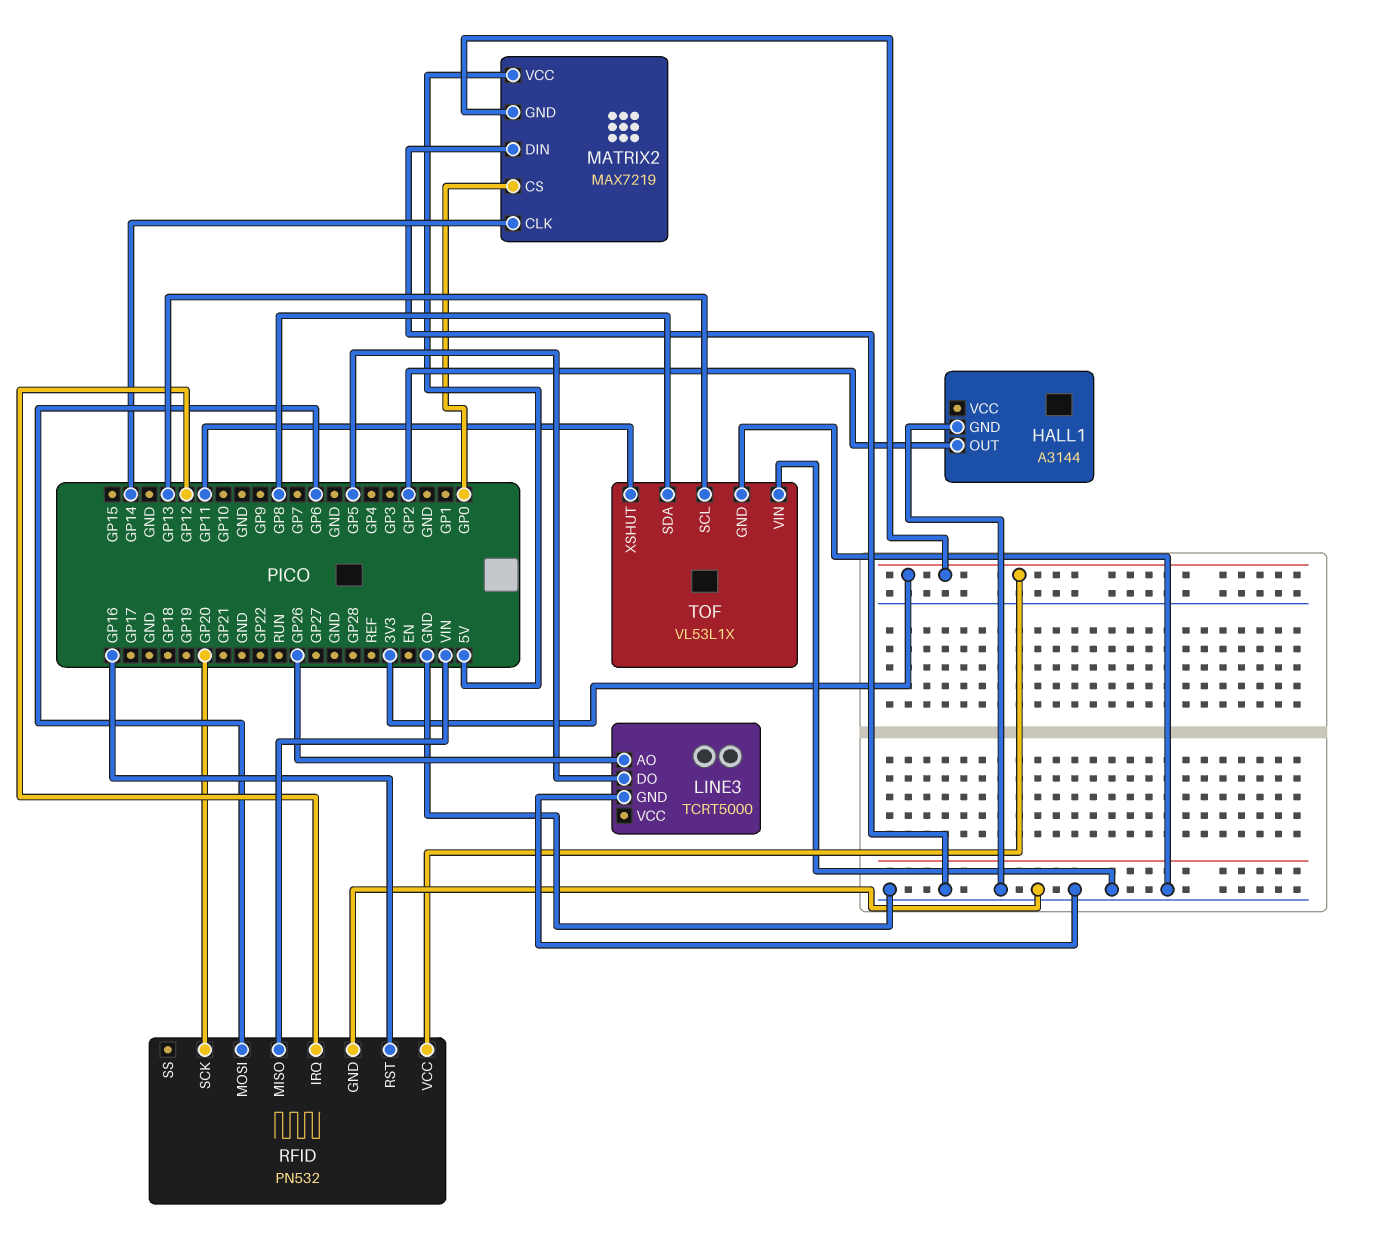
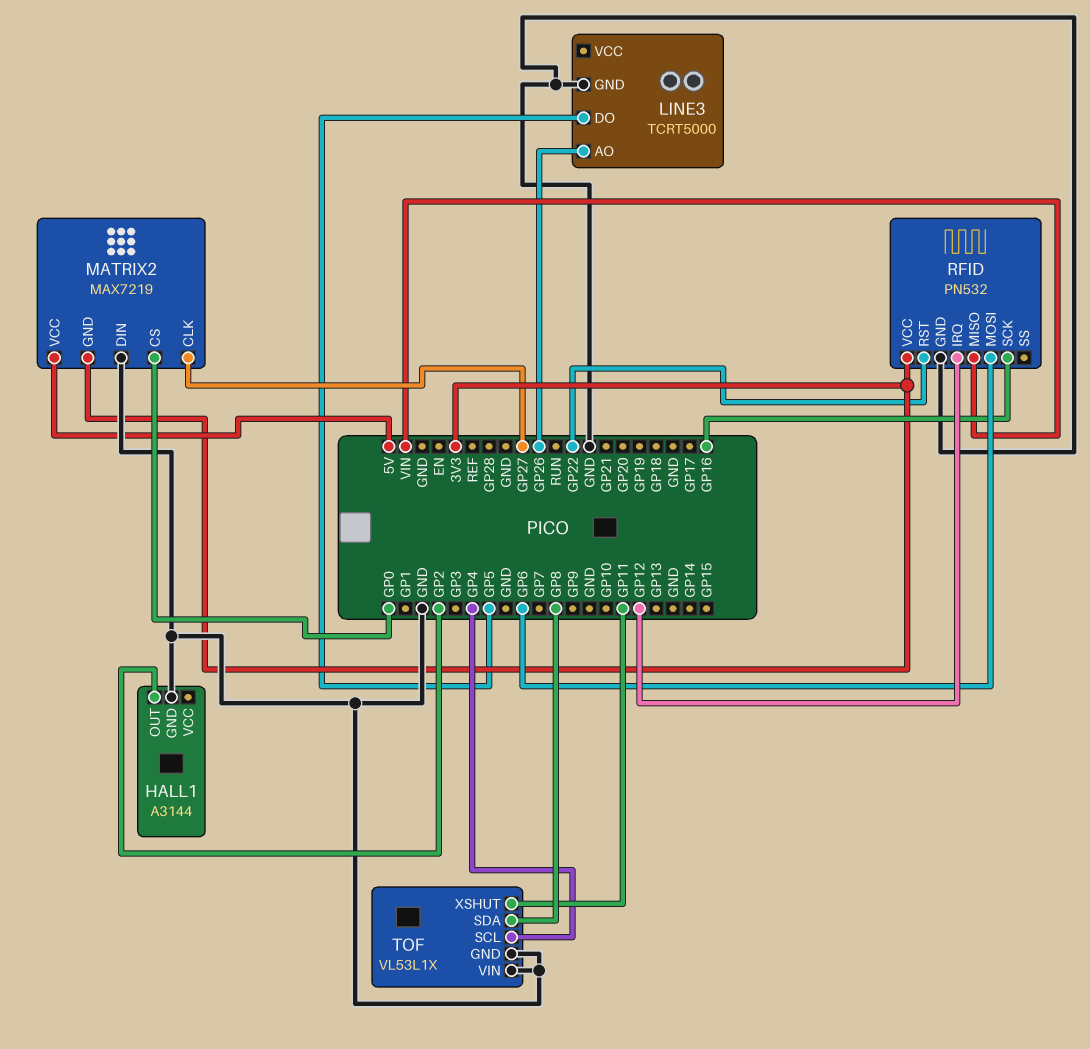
MATRIX2 pin CLK: GP14 -> GP27
RFID pin RST: GP16 -> GP22
RFID pin SCK: GP20 -> GP16
TOF pin SCL: GP13 -> GP4

